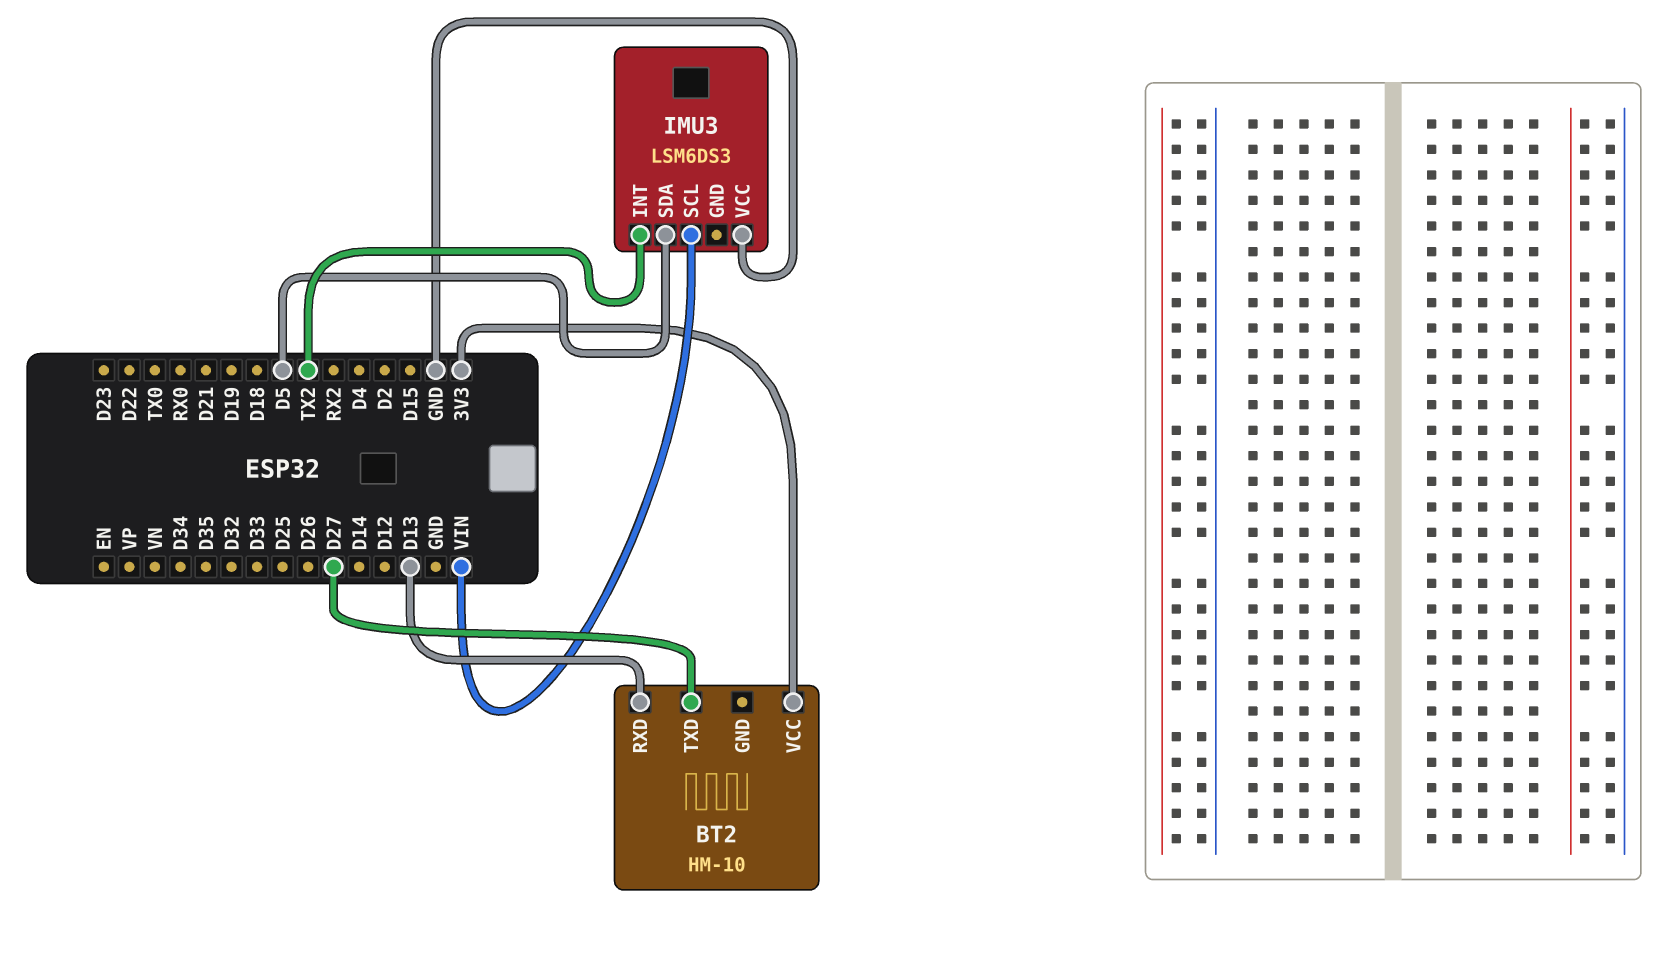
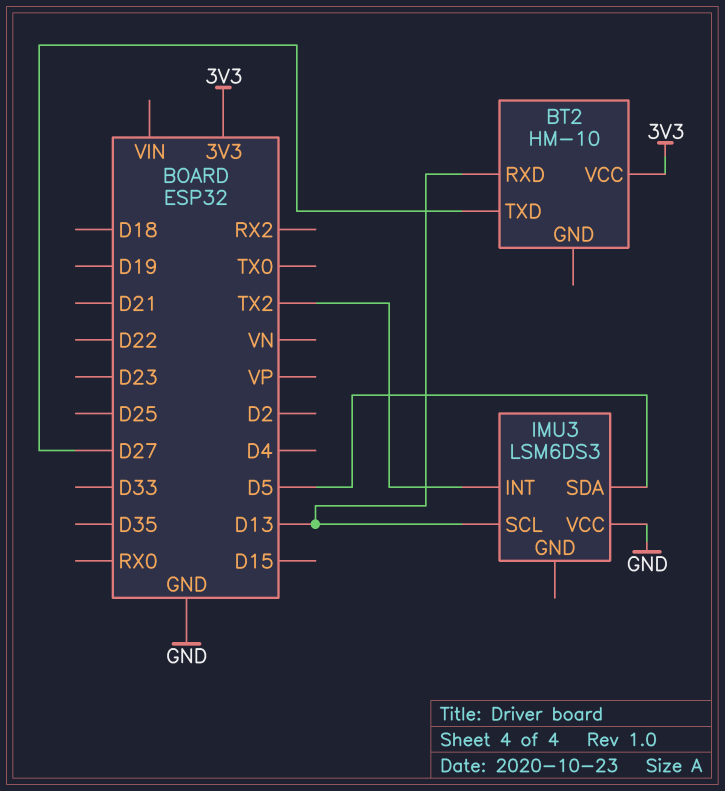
IMU3 pin SCL: VIN -> D13

